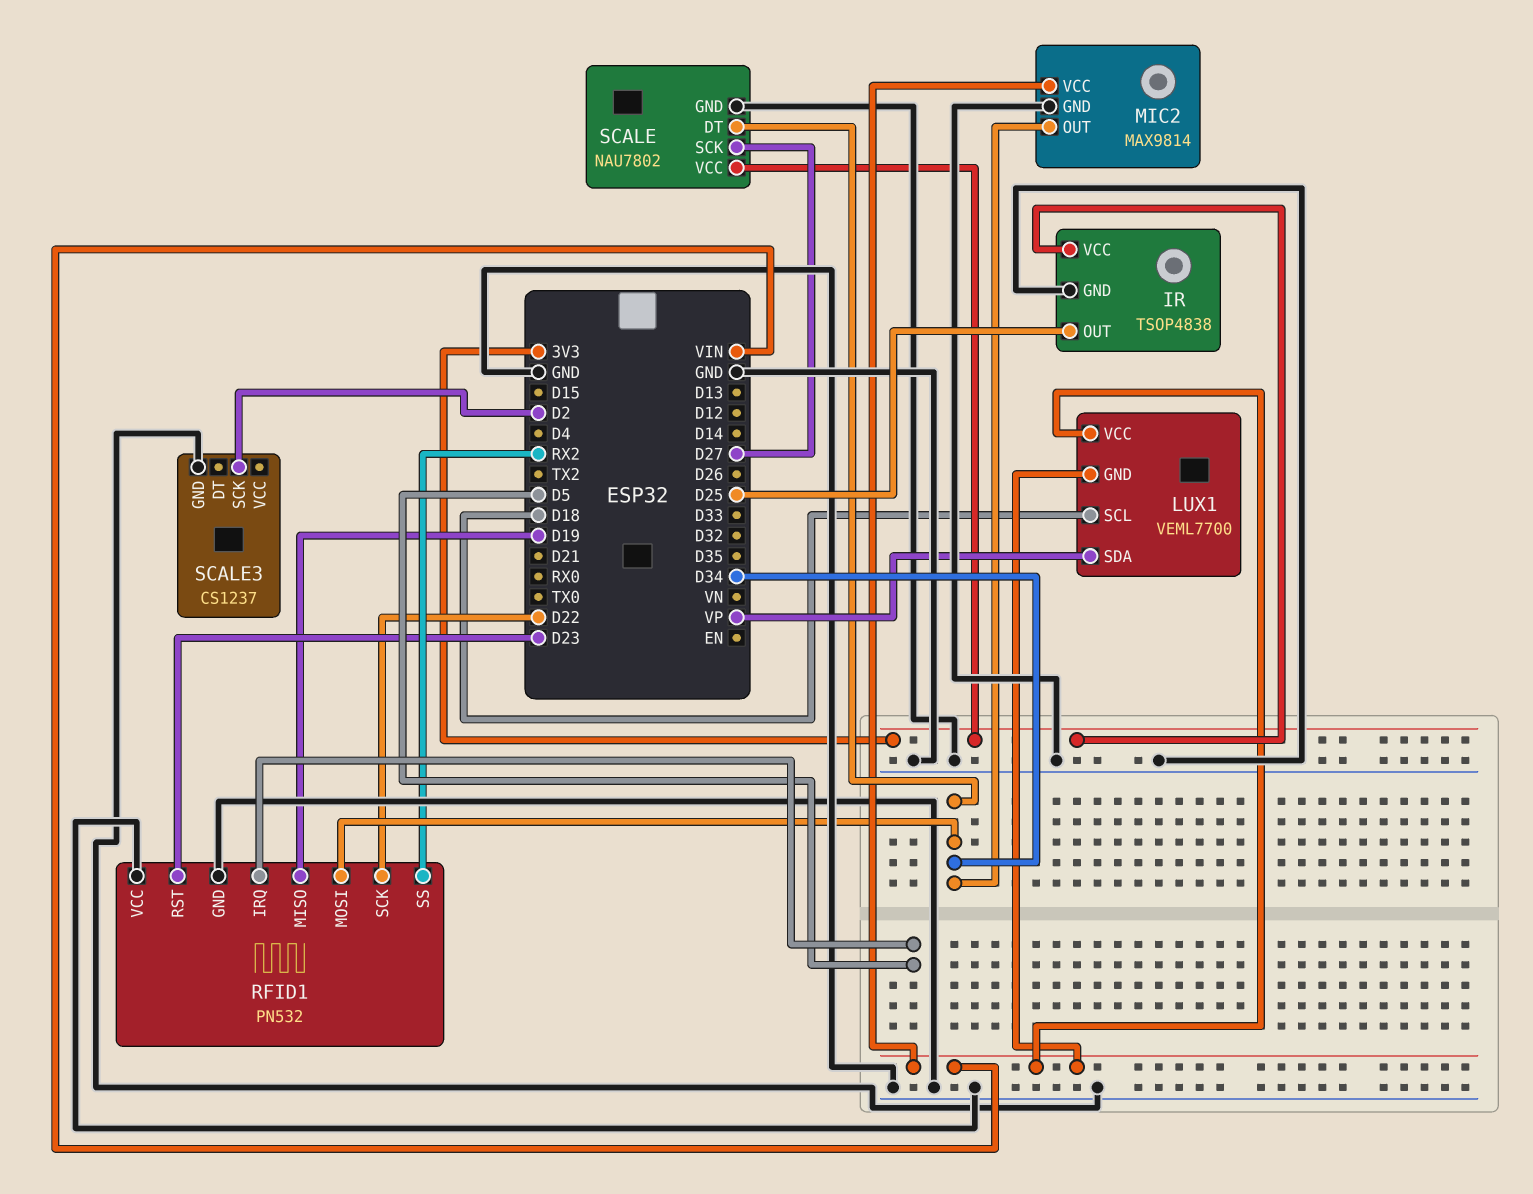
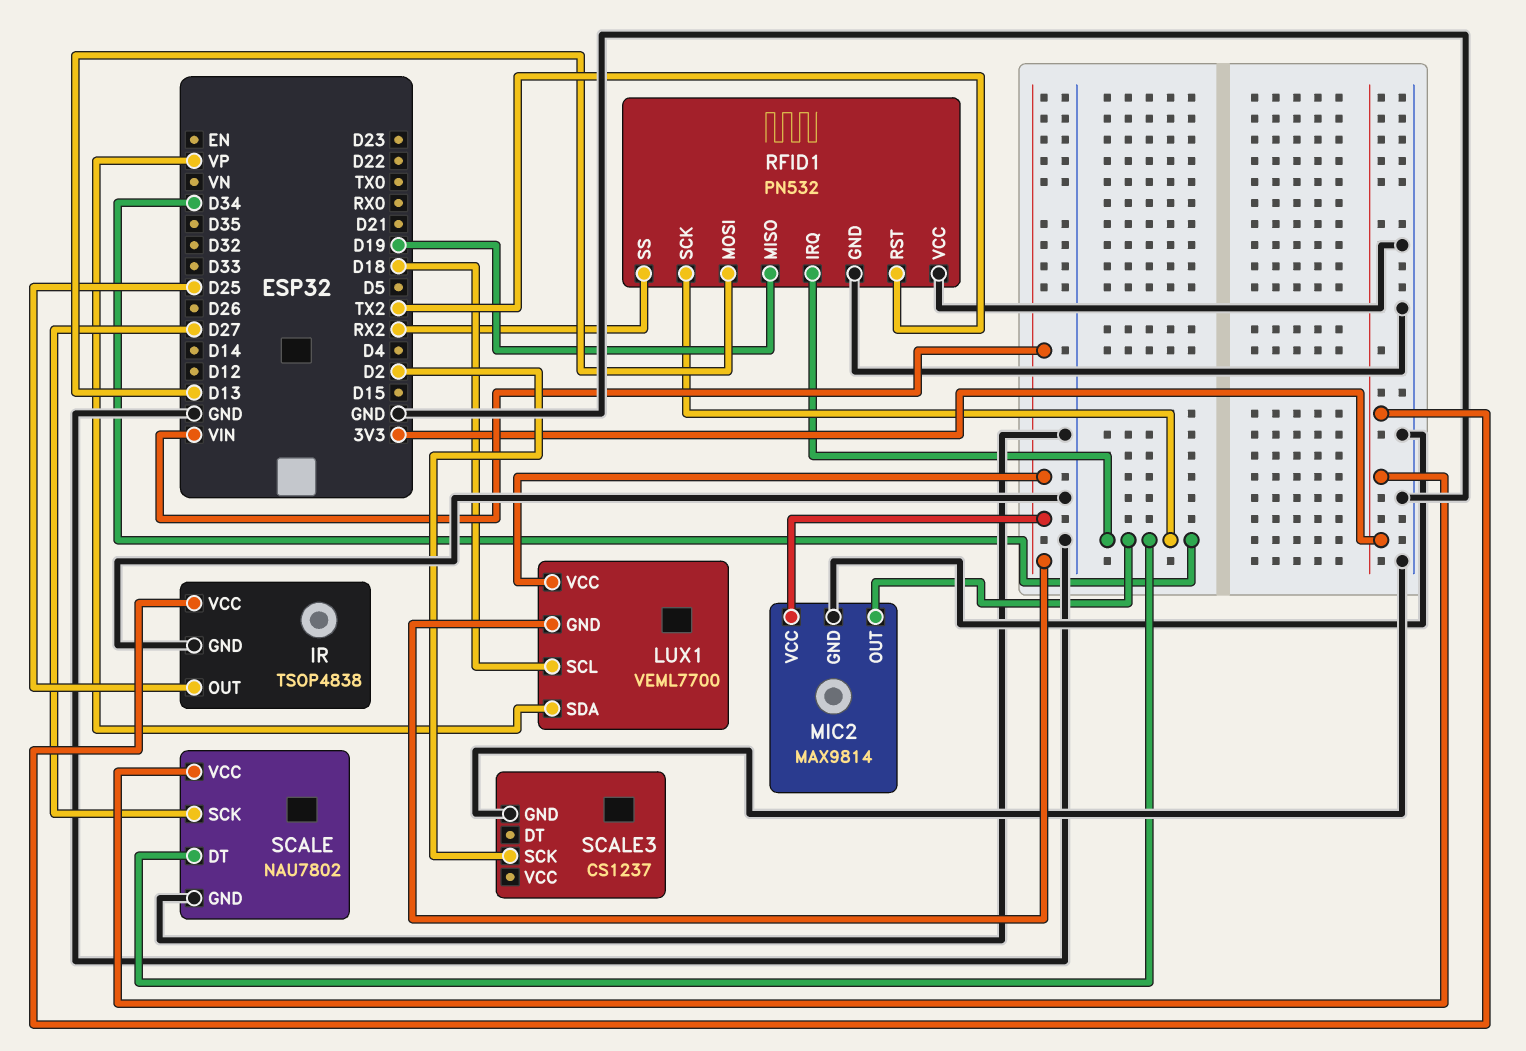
RFID1 pin IRQ: D5 -> D34
RFID1 pin MOSI: D34 -> D13
RFID1 pin RST: D23 -> TX2
RFID1 pin SCK: D22 -> D34

